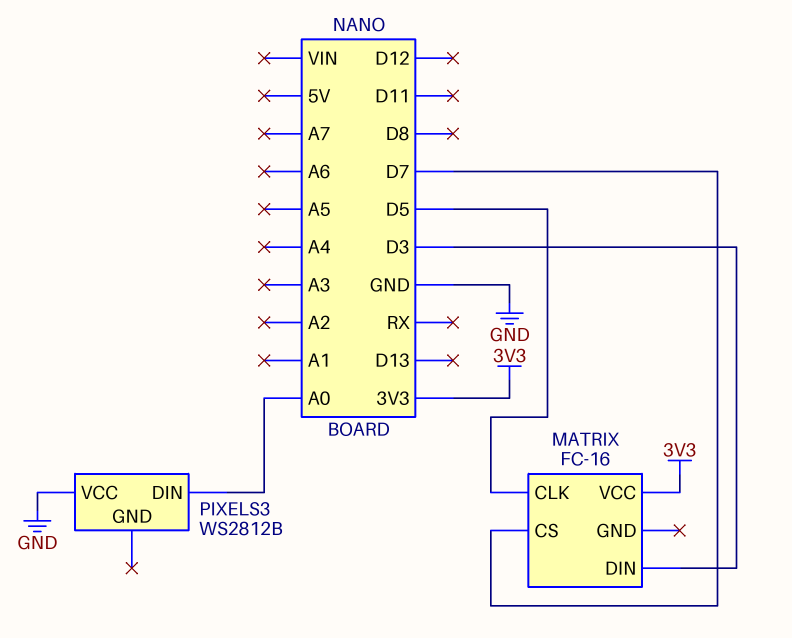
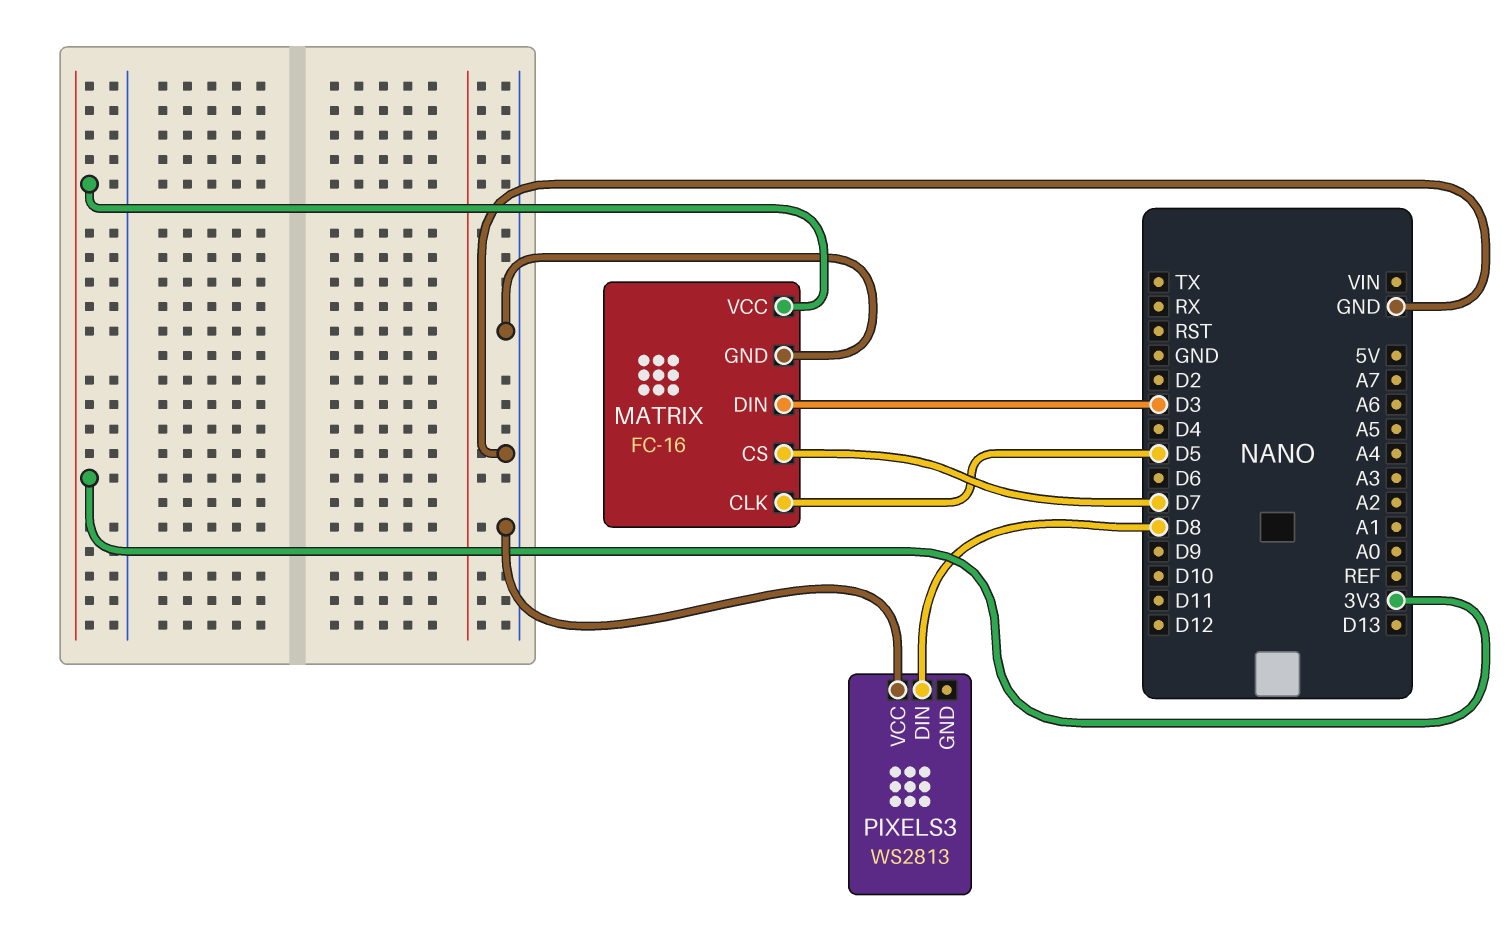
MATRIX pin GND: none -> GND
PIXELS3: WS2812B -> WS2813
PIXELS3 pin DIN: A0 -> D8

